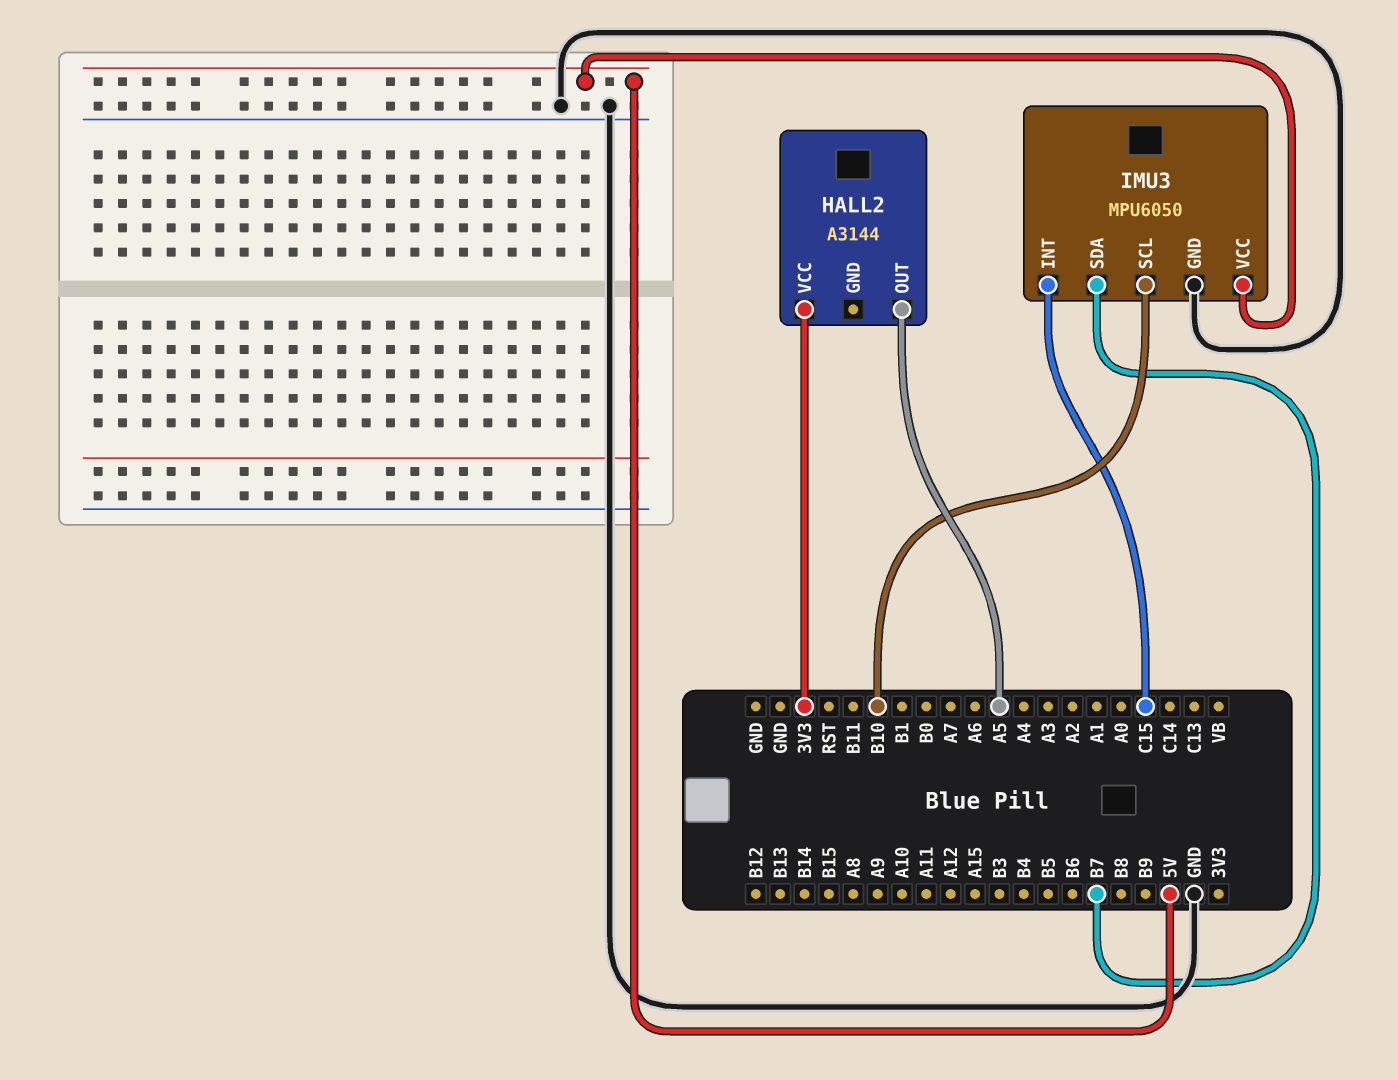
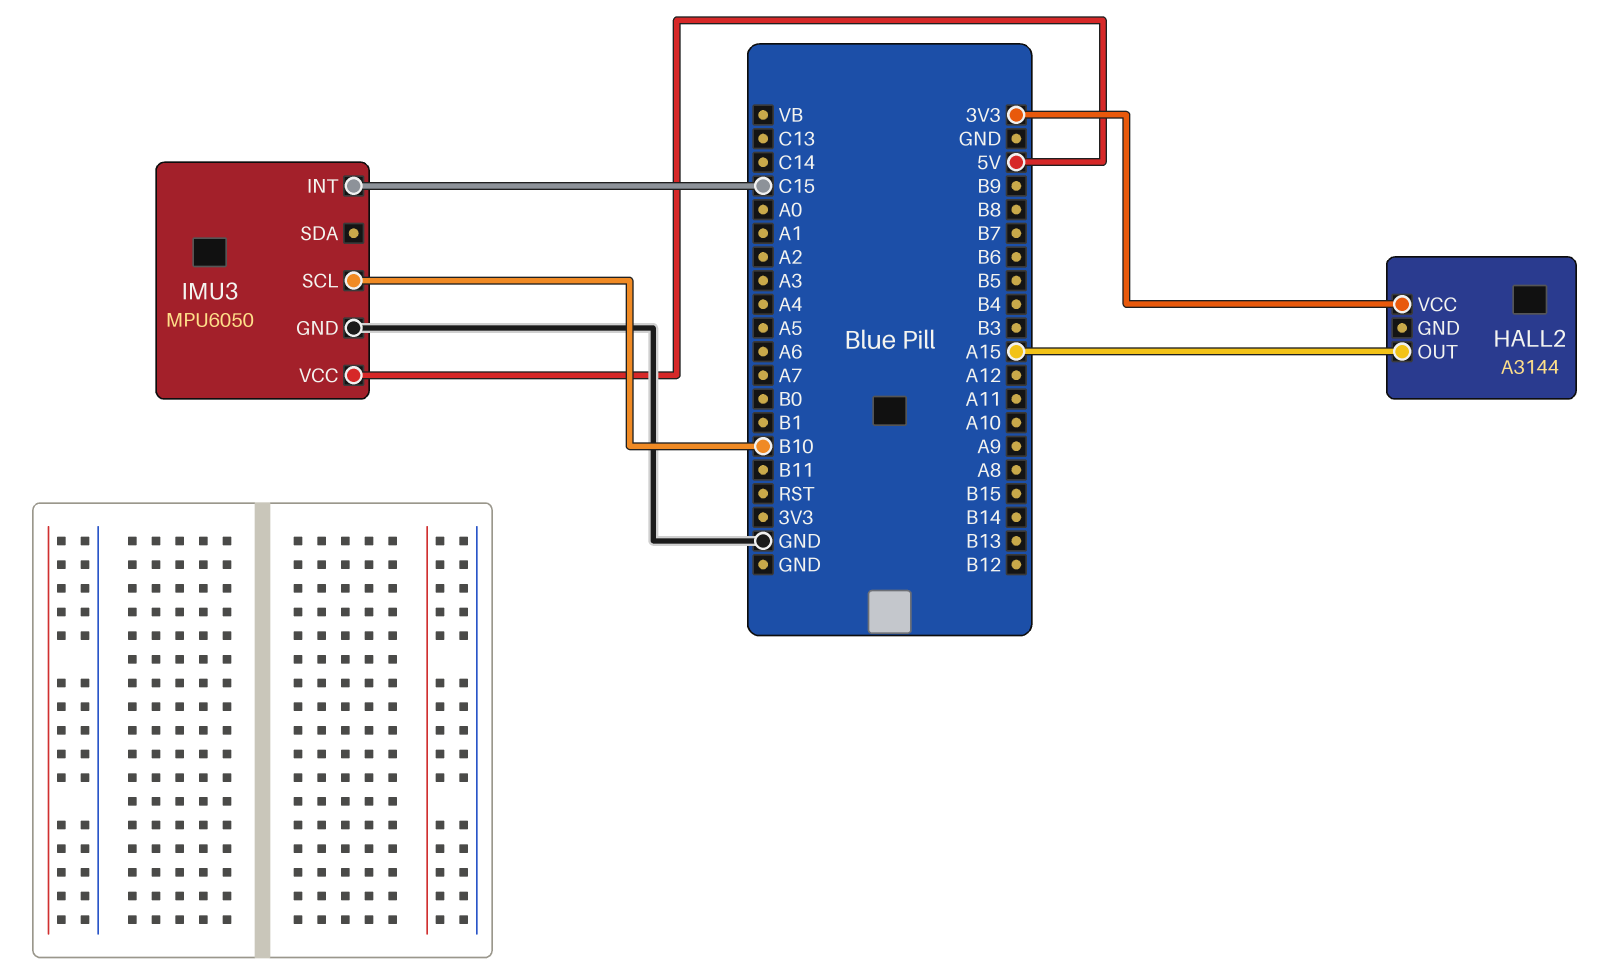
HALL2 pin OUT: A5 -> A15
IMU3 pin SDA: B7 -> none

